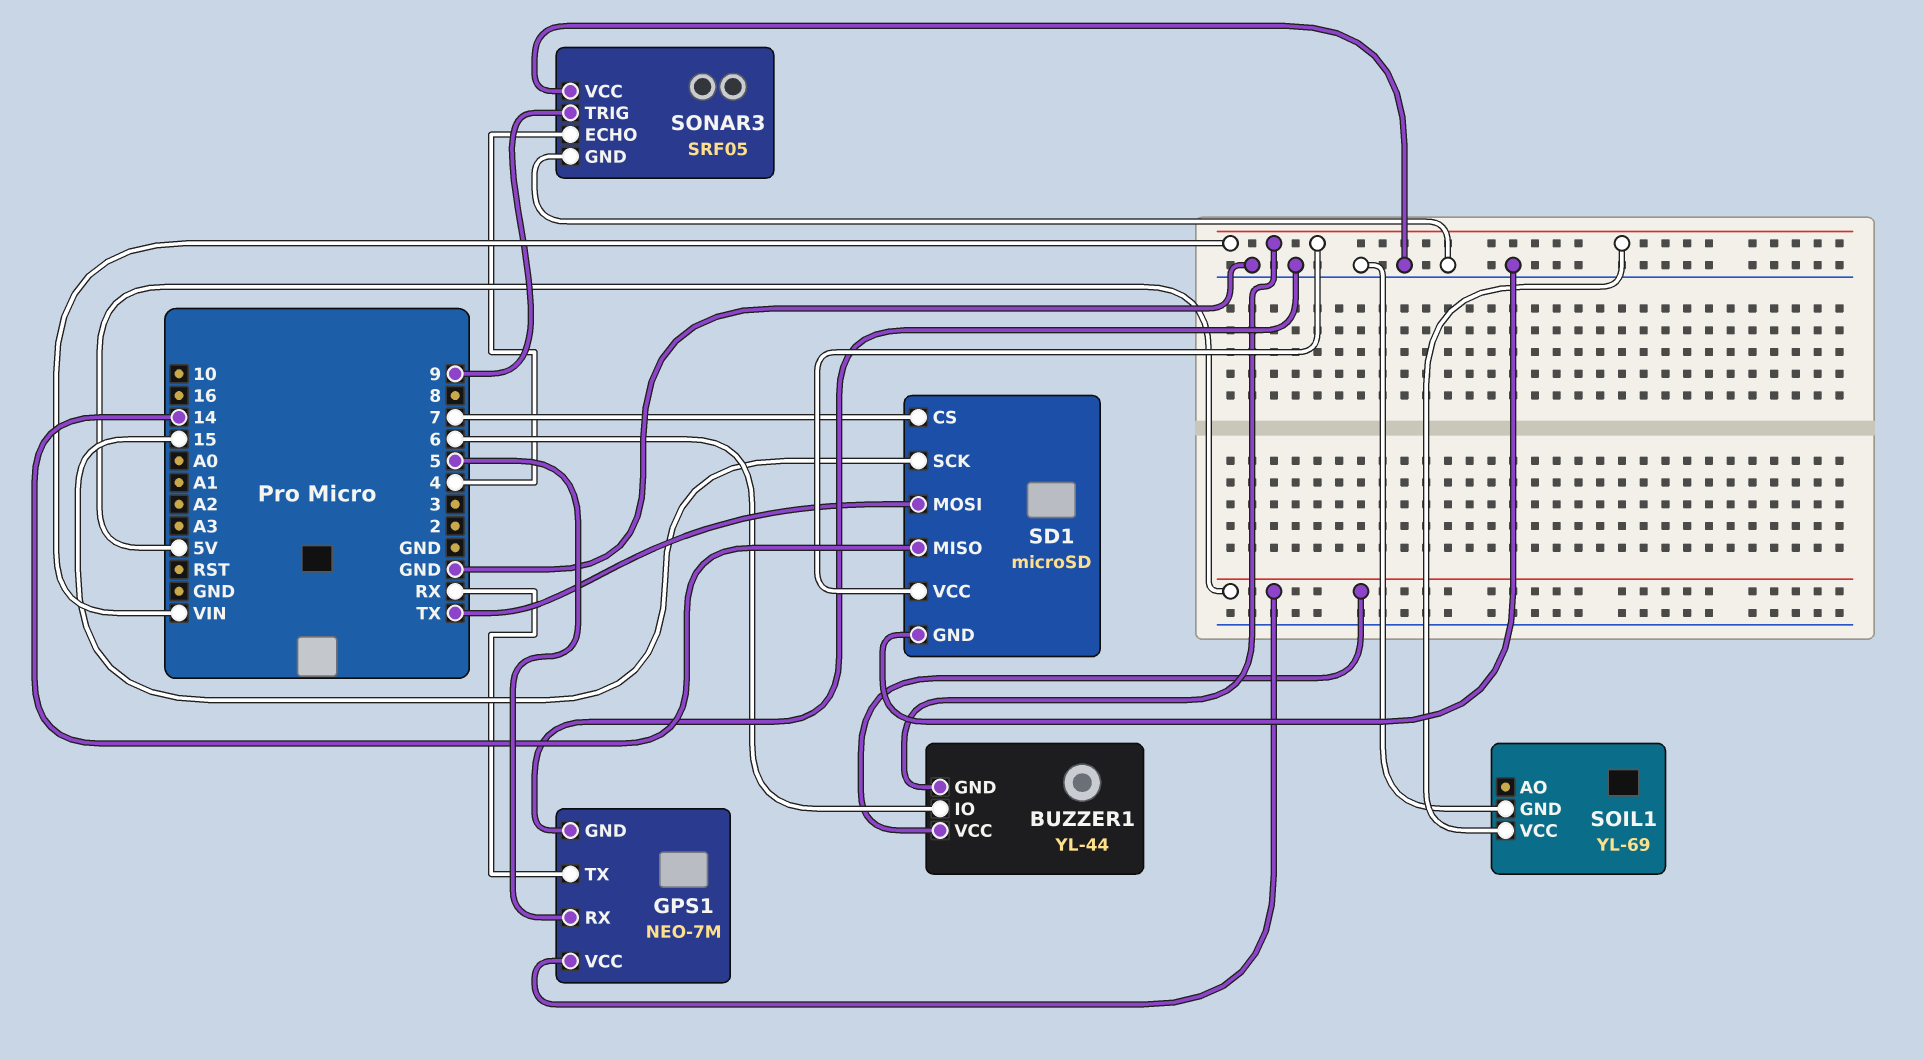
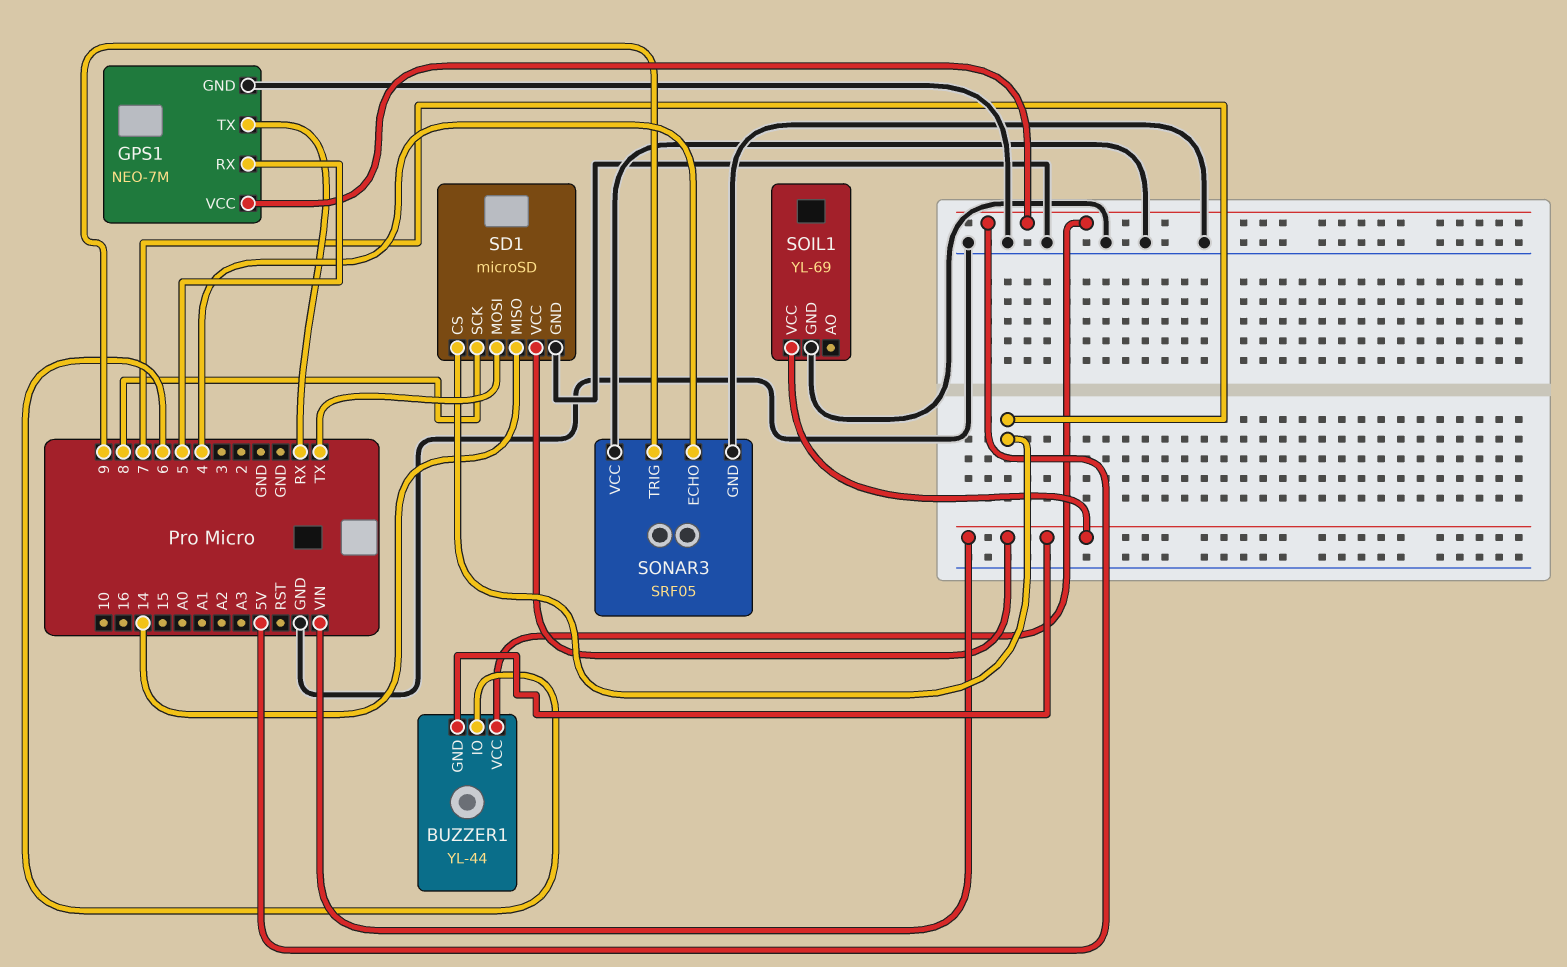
SD1 pin SCK: 15 -> 8

